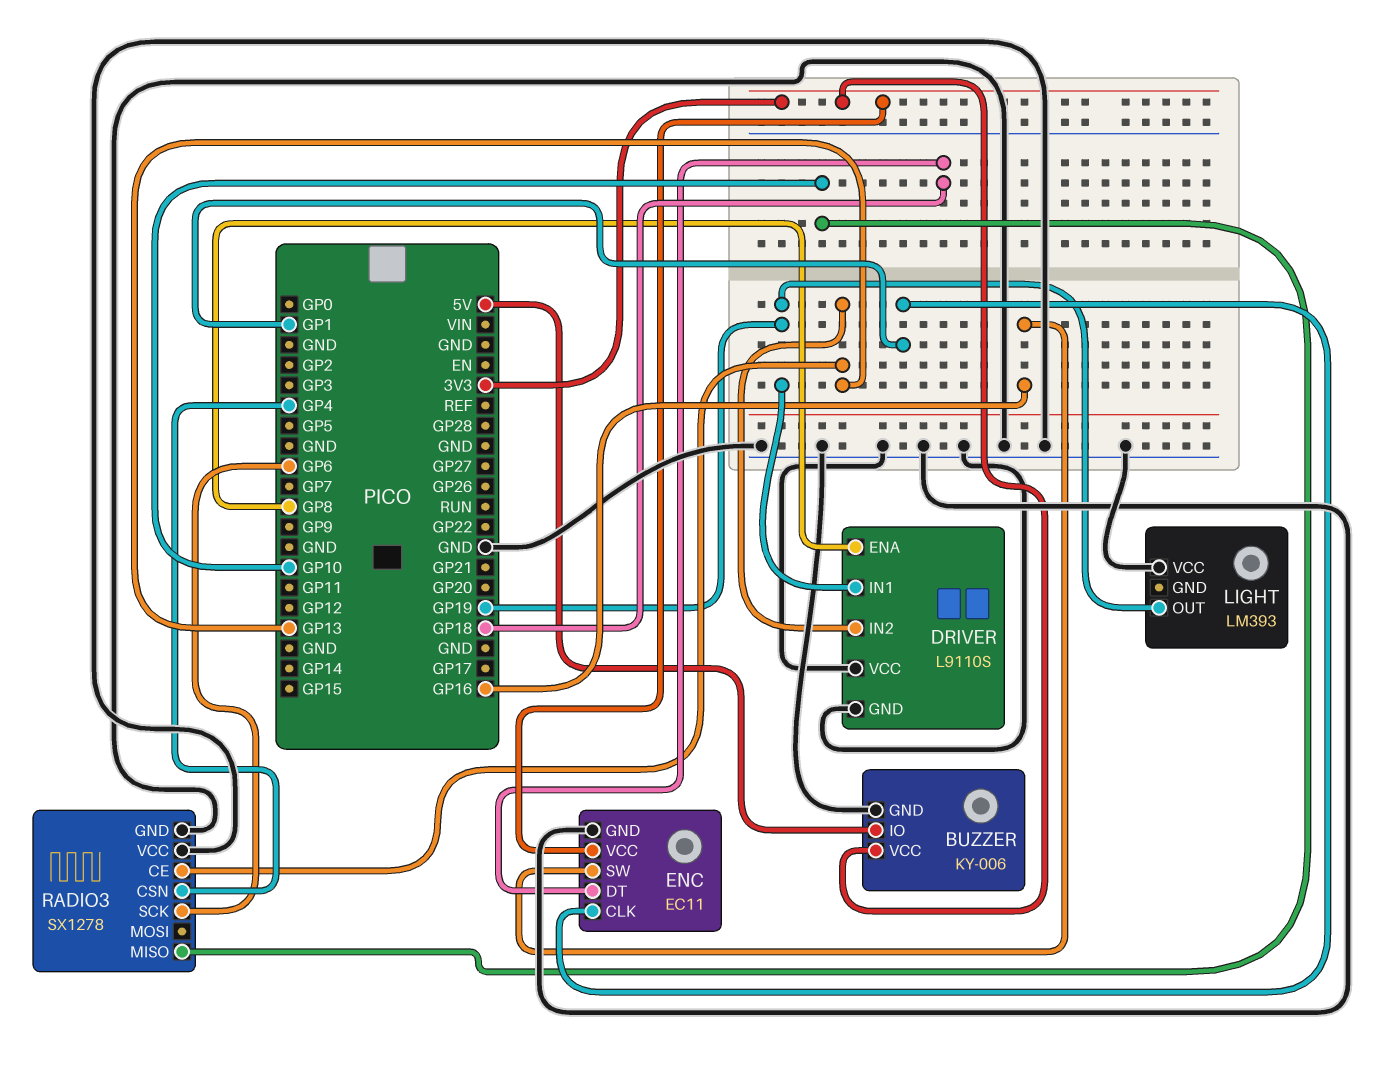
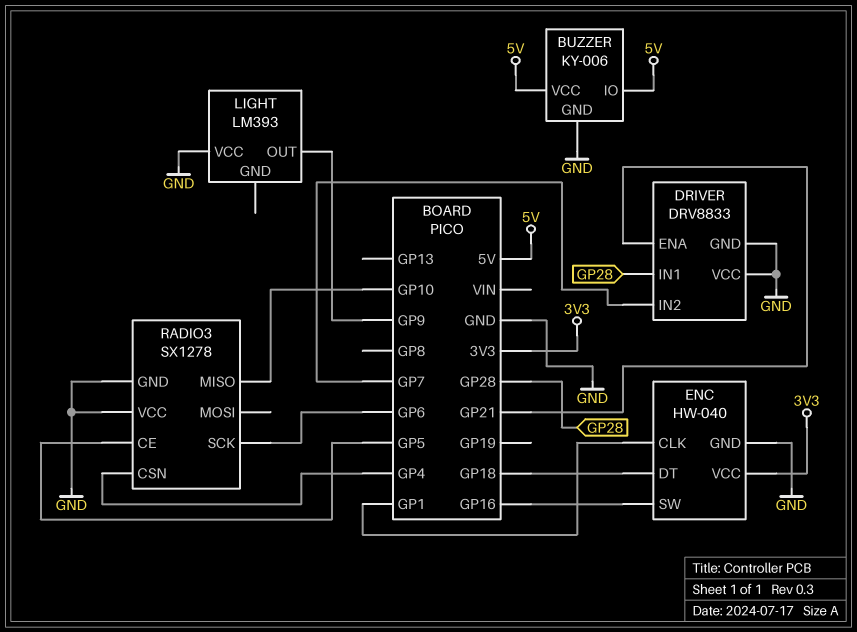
BUZZER pin VCC: 3V3 -> 5V
DRIVER: L9110S -> DRV8833
DRIVER pin ENA: GP8 -> GP21
DRIVER pin IN1: GP19 -> GP28
DRIVER pin IN2: GP13 -> GP7
ENC: EC11 -> HW-040
LIGHT pin OUT: GP19 -> GP9
RADIO3 pin CE: GP13 -> GP5

